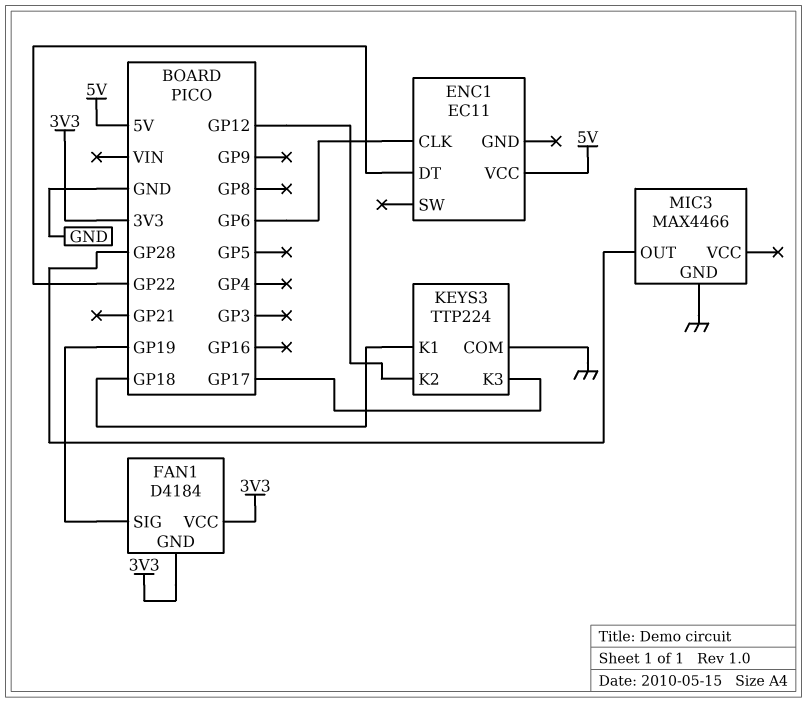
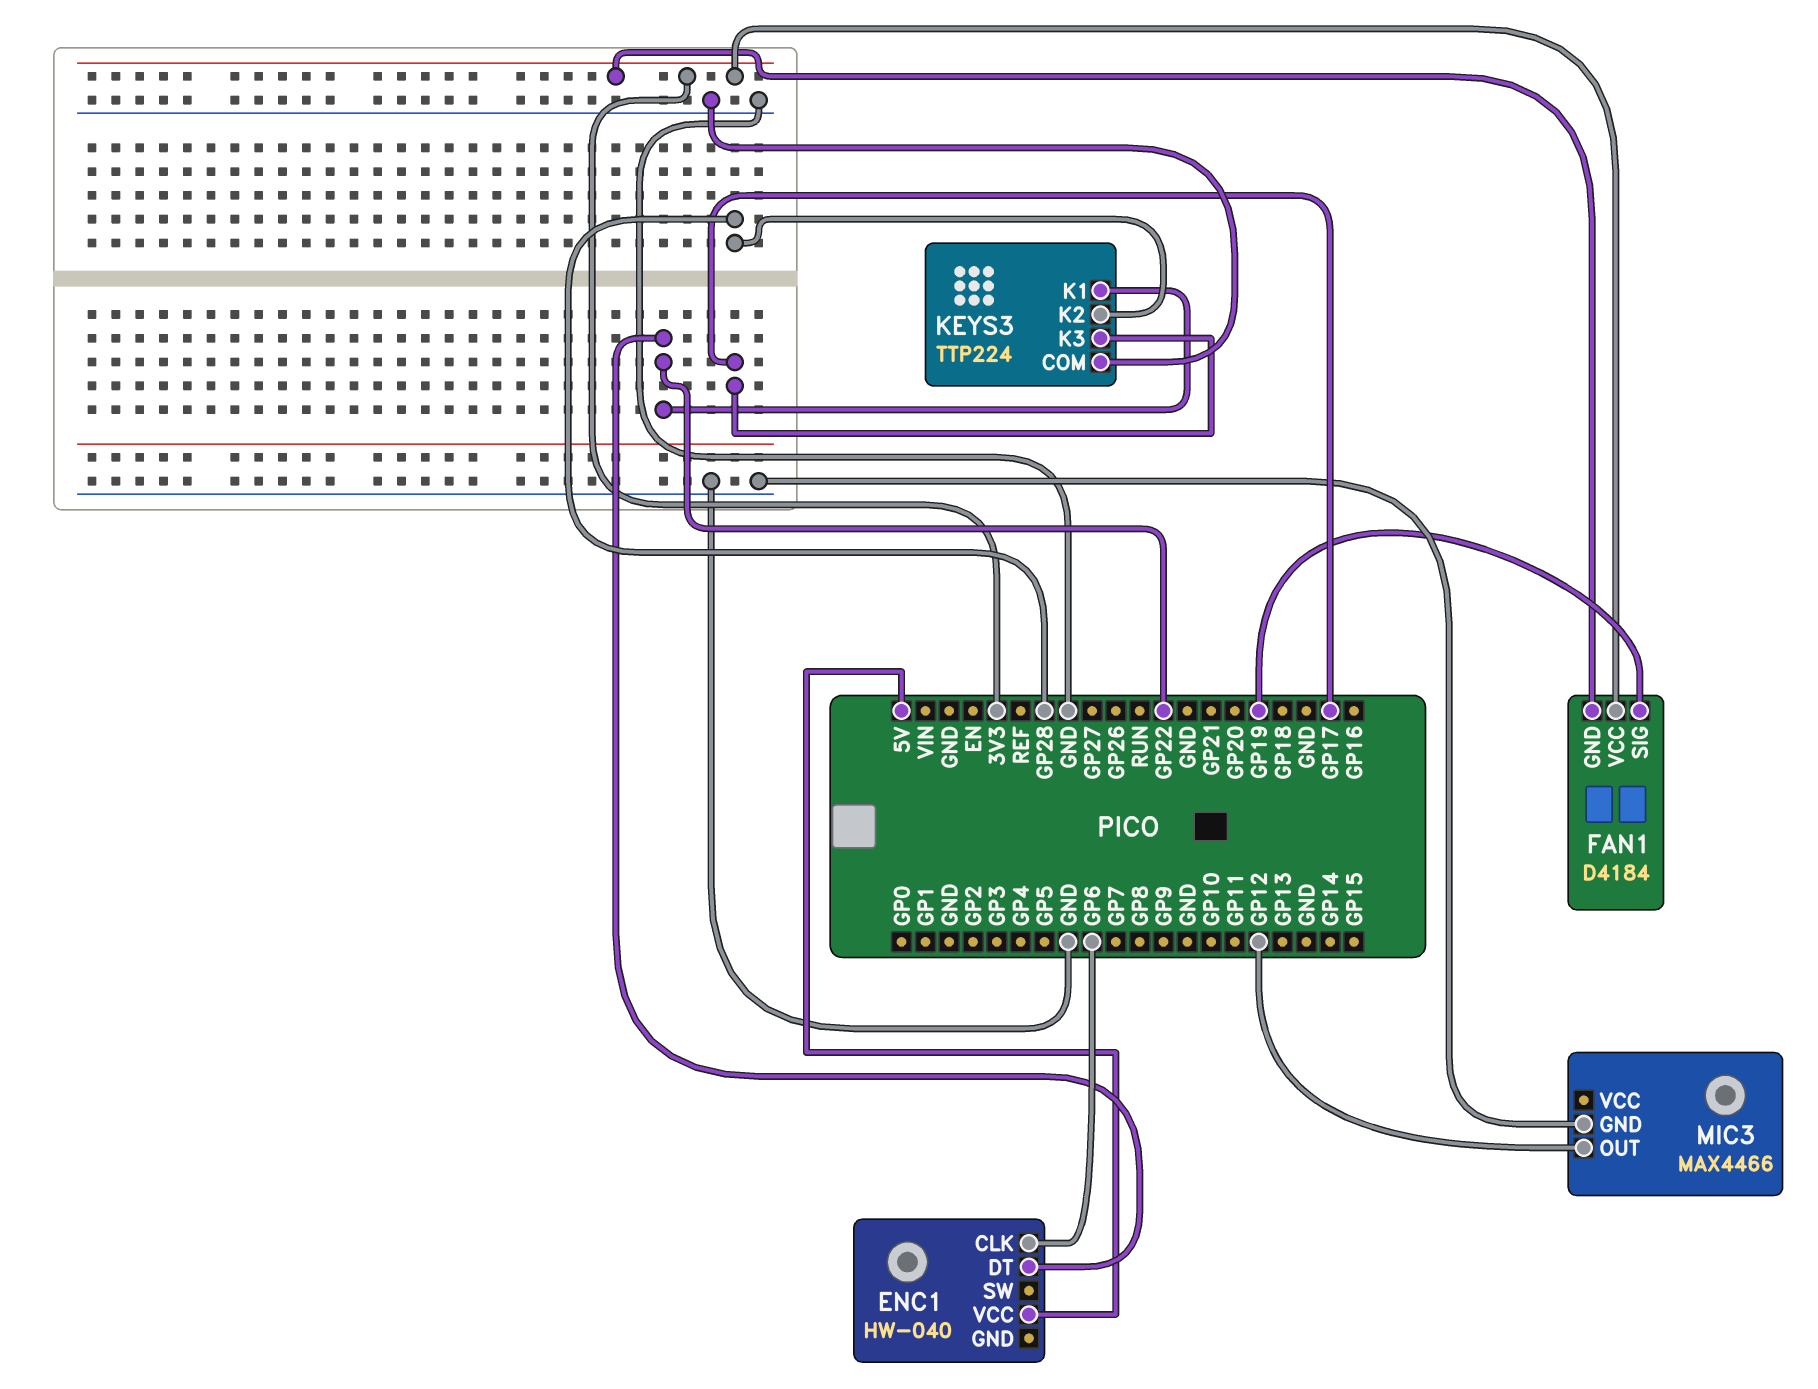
ENC1: EC11 -> HW-040
KEYS3 pin K1: GP18 -> GP22
KEYS3 pin K2: GP12 -> GP28
MIC3 pin OUT: GP28 -> GP12

